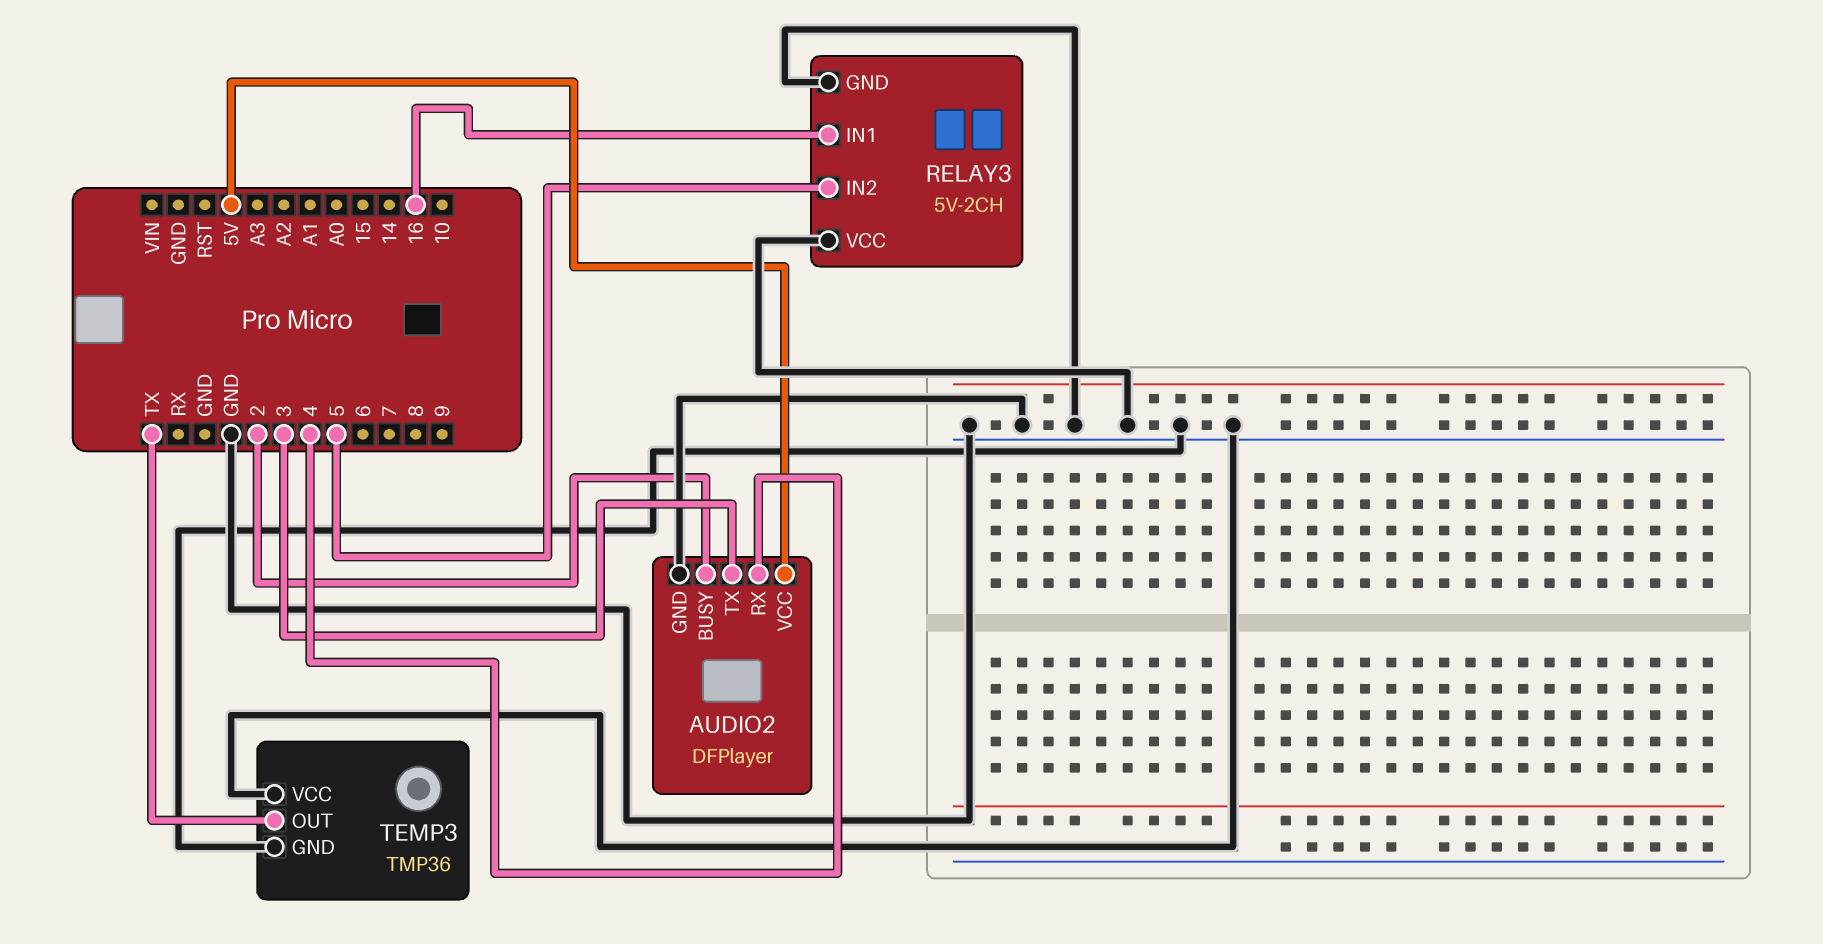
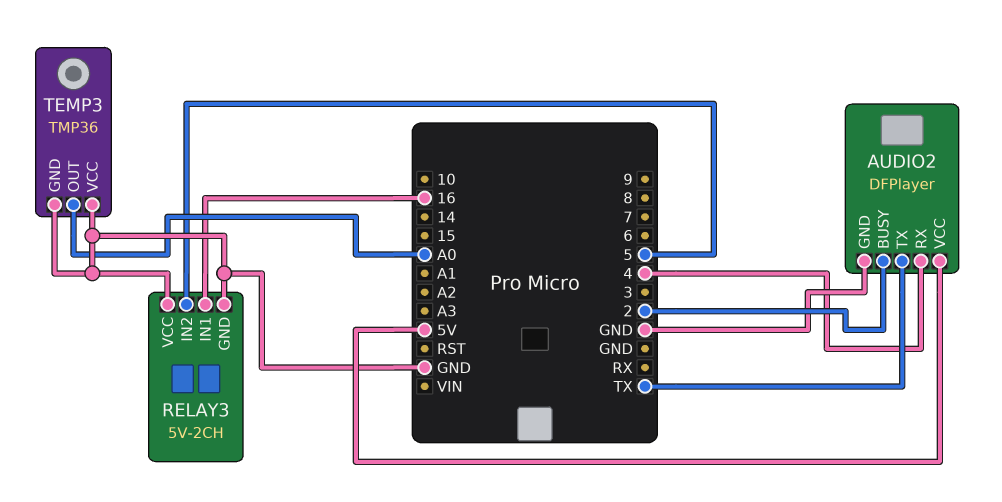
AUDIO2 pin TX: 3 -> TX
TEMP3 pin OUT: TX -> A0

